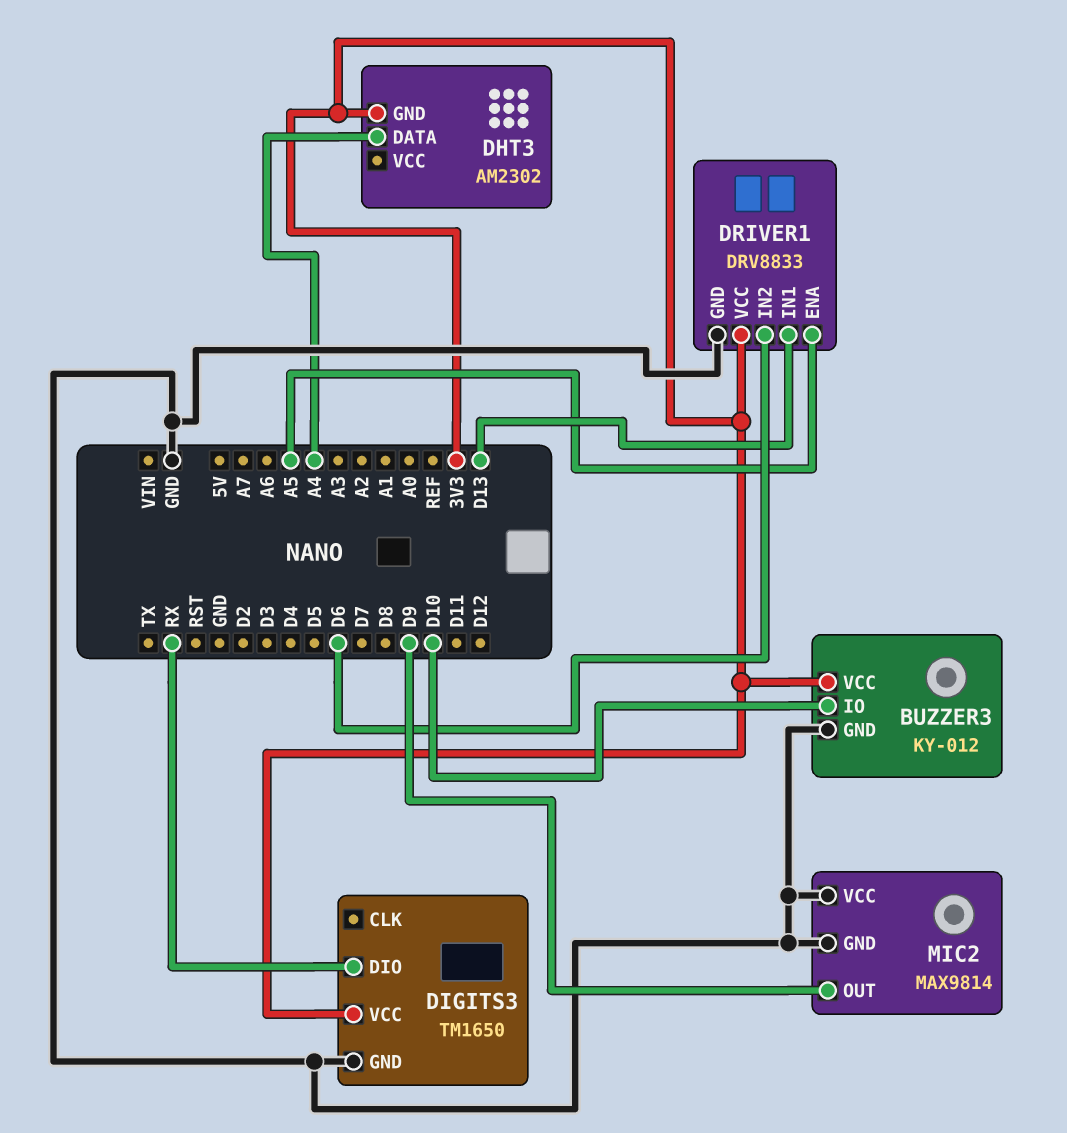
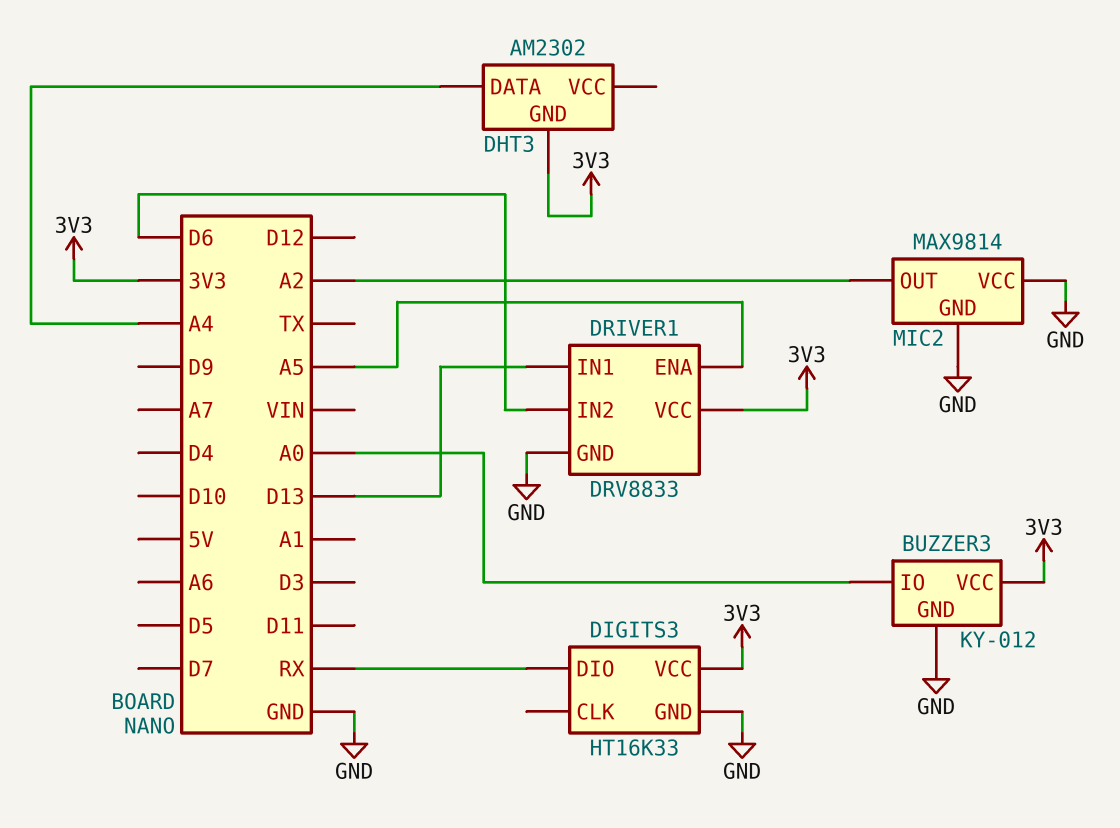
BUZZER3 pin IO: D10 -> A0
DIGITS3: TM1650 -> HT16K33
MIC2 pin OUT: D9 -> A2

